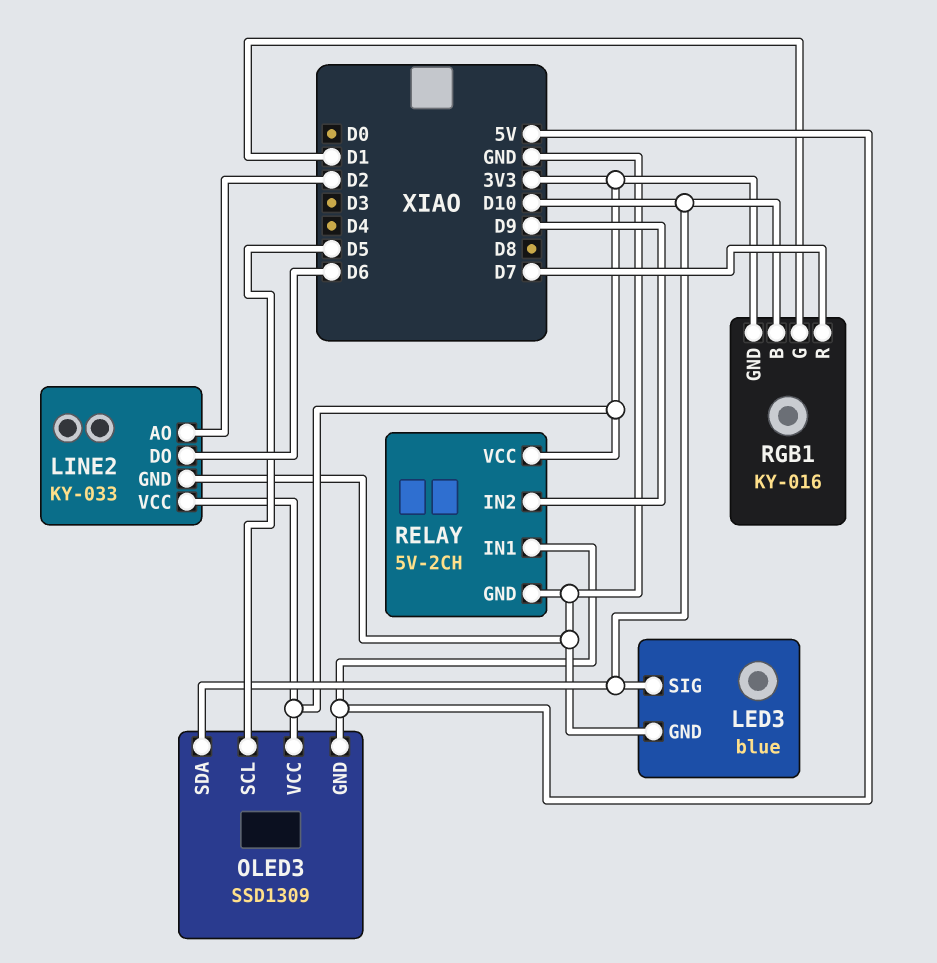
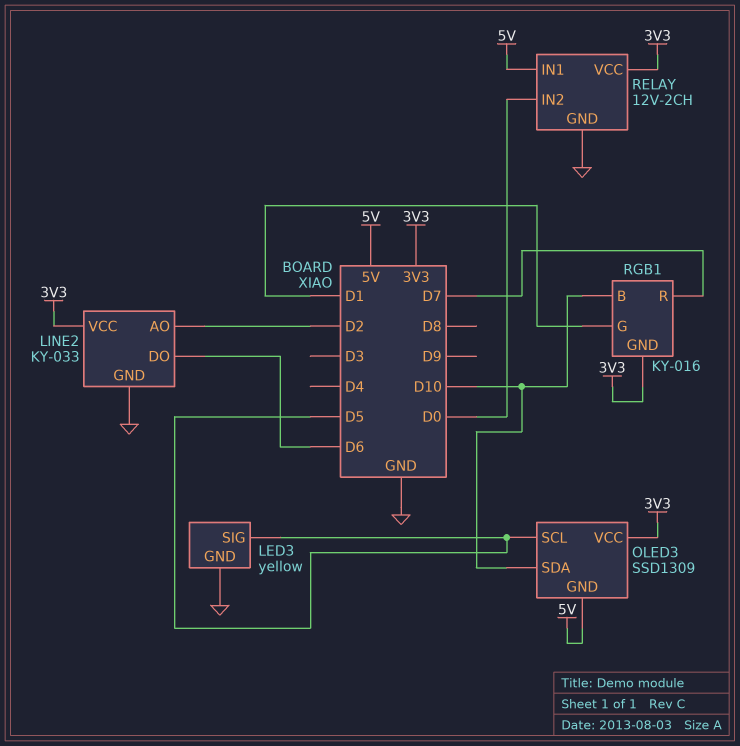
LED3: blue -> yellow
LED3 pin SIG: D10 -> D5
RELAY: 5V-2CH -> 12V-2CH
RELAY pin IN2: D9 -> D0

